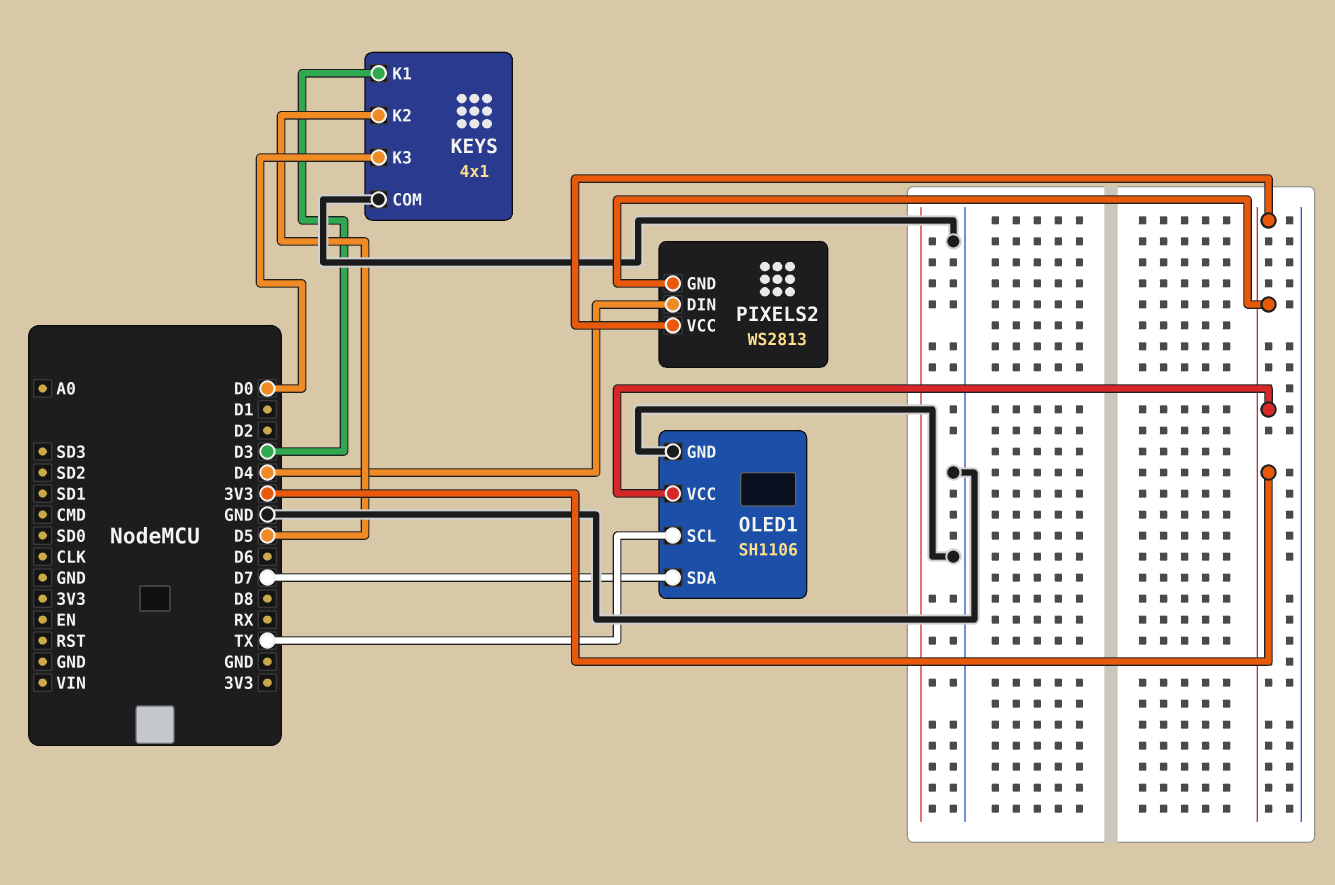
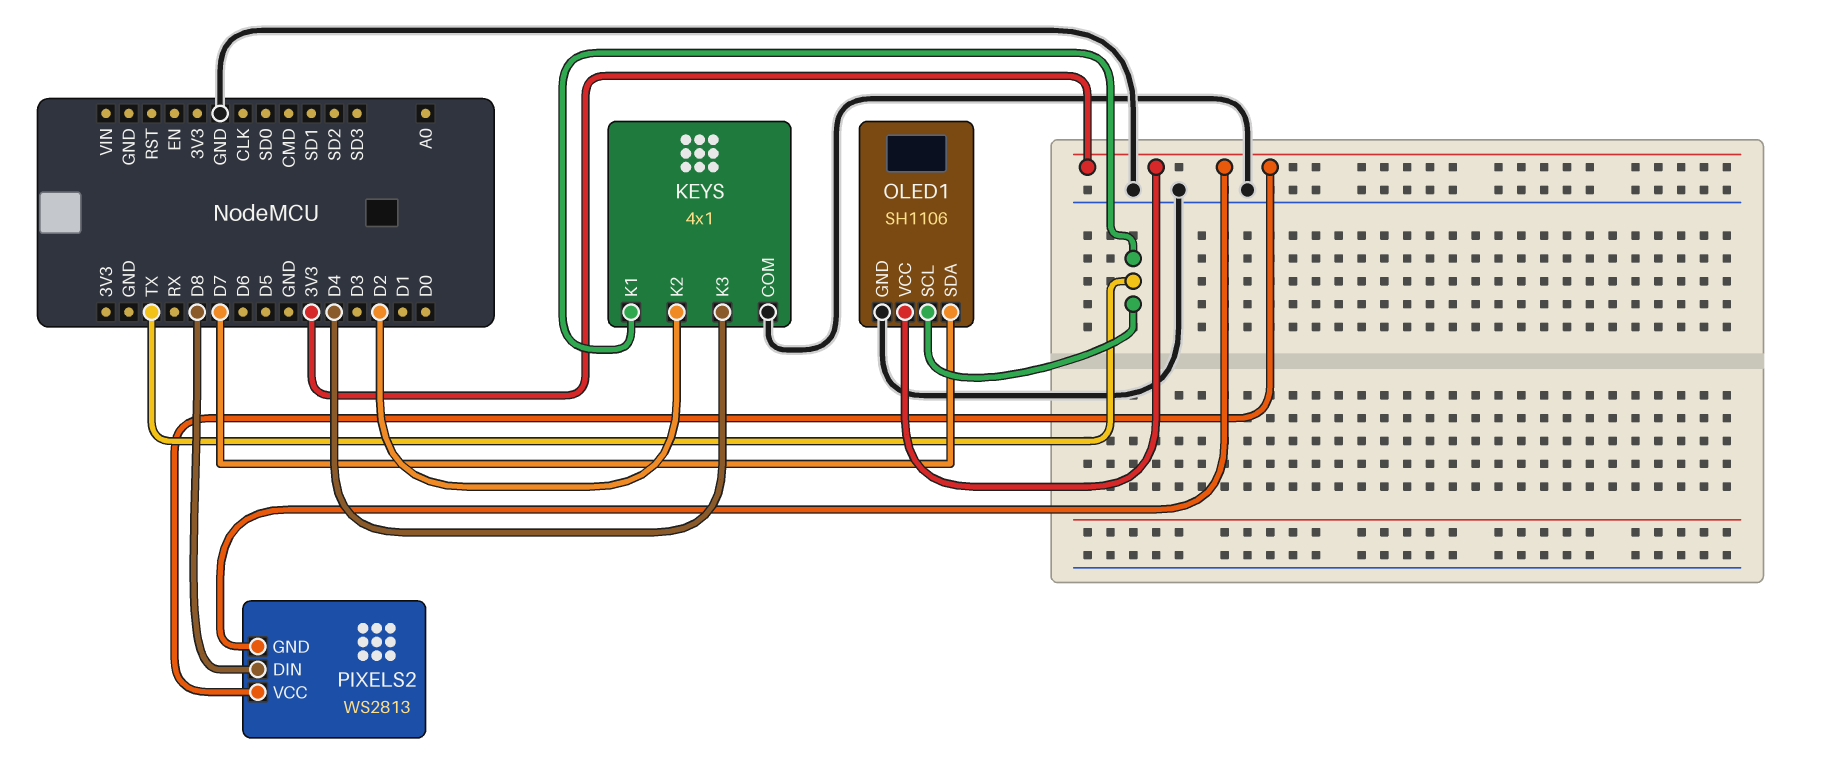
KEYS pin K1: D3 -> TX
KEYS pin K2: D5 -> D2
KEYS pin K3: D0 -> D4
PIXELS2 pin DIN: D4 -> D8

